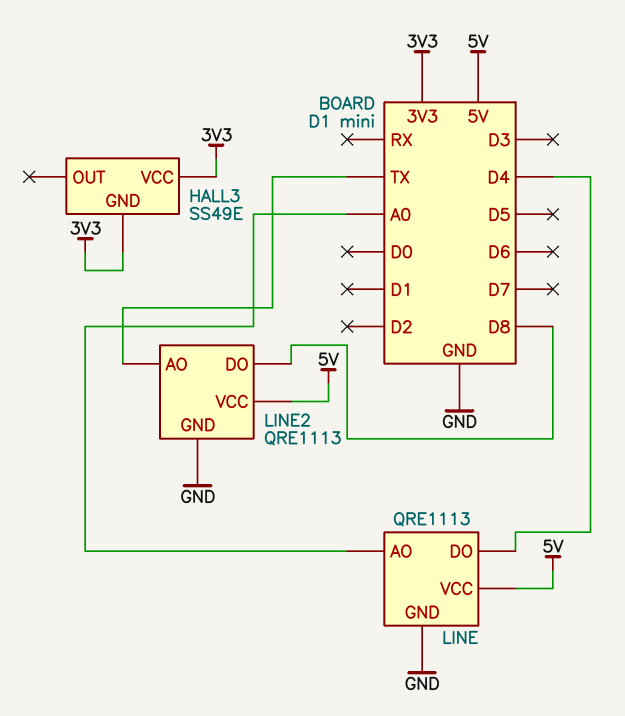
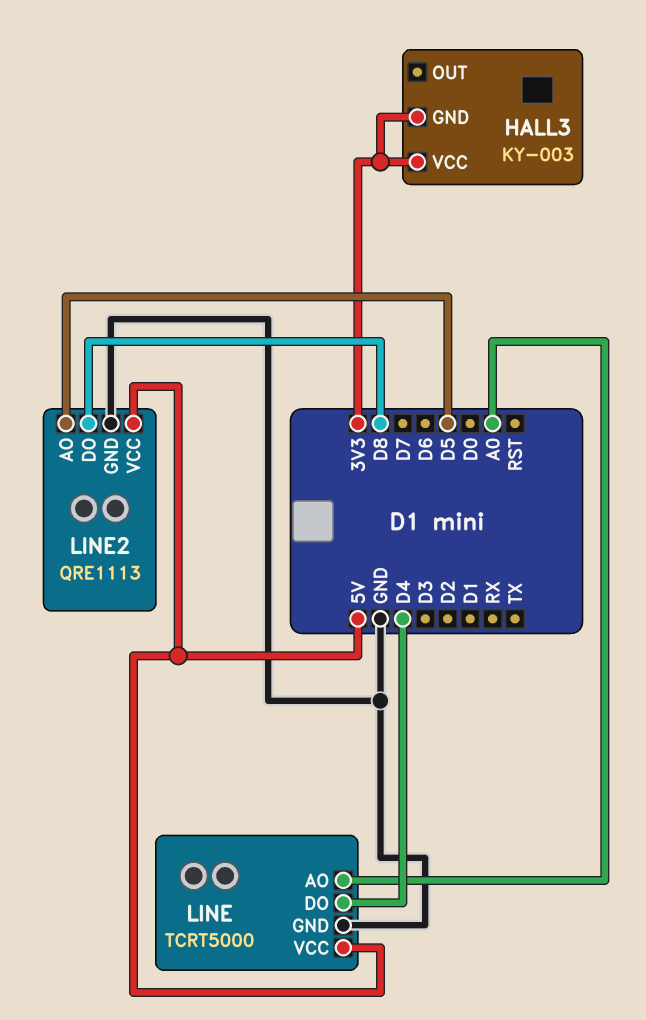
HALL3: SS49E -> KY-003
LINE: QRE1113 -> TCRT5000
LINE2 pin AO: TX -> D5

